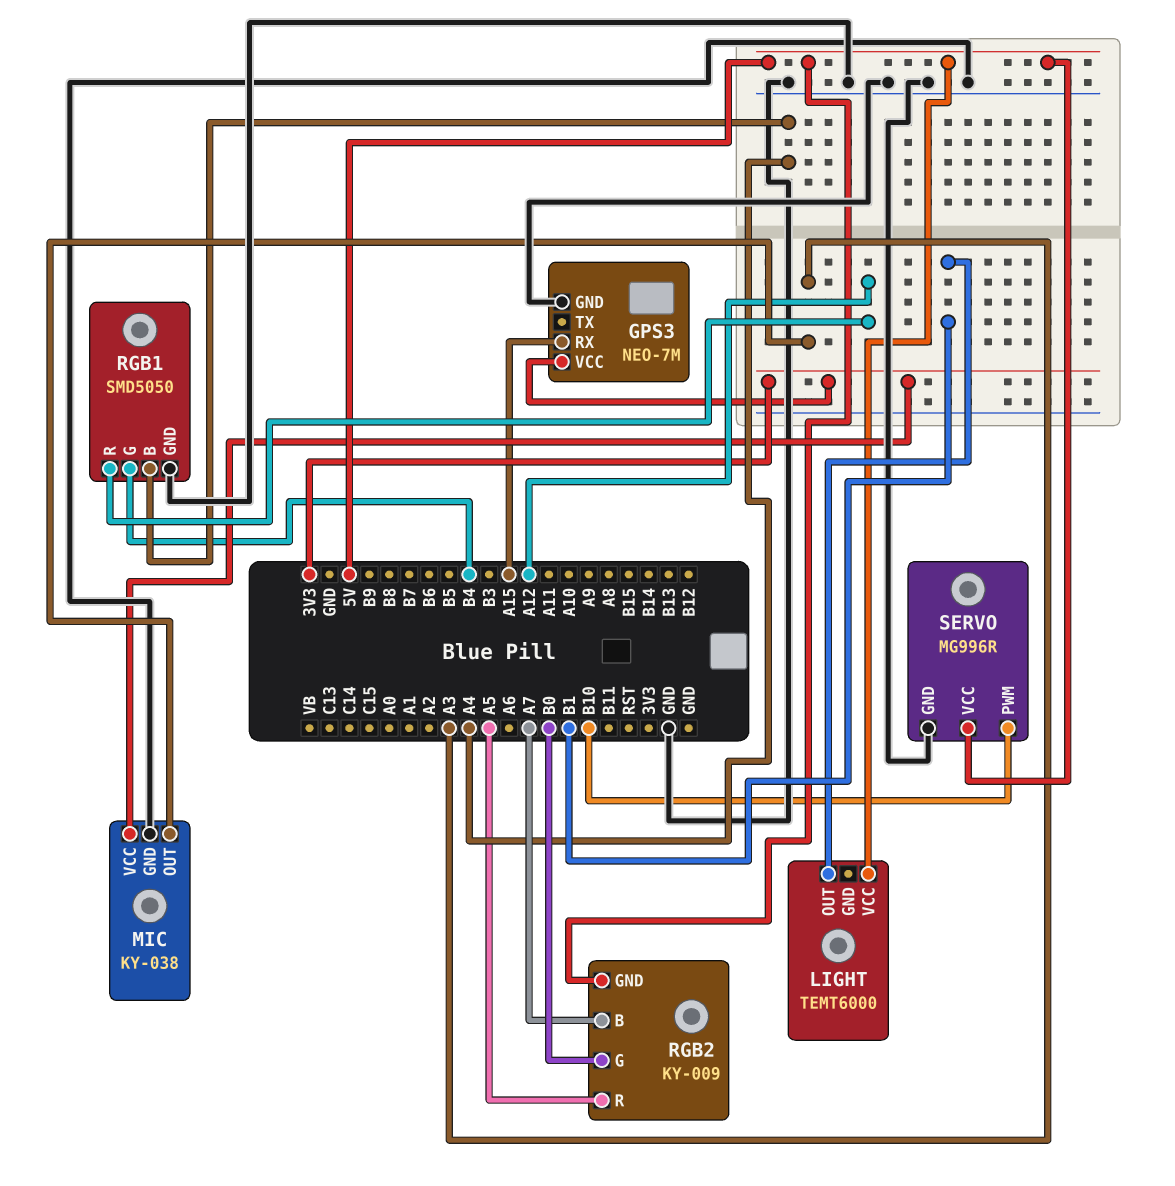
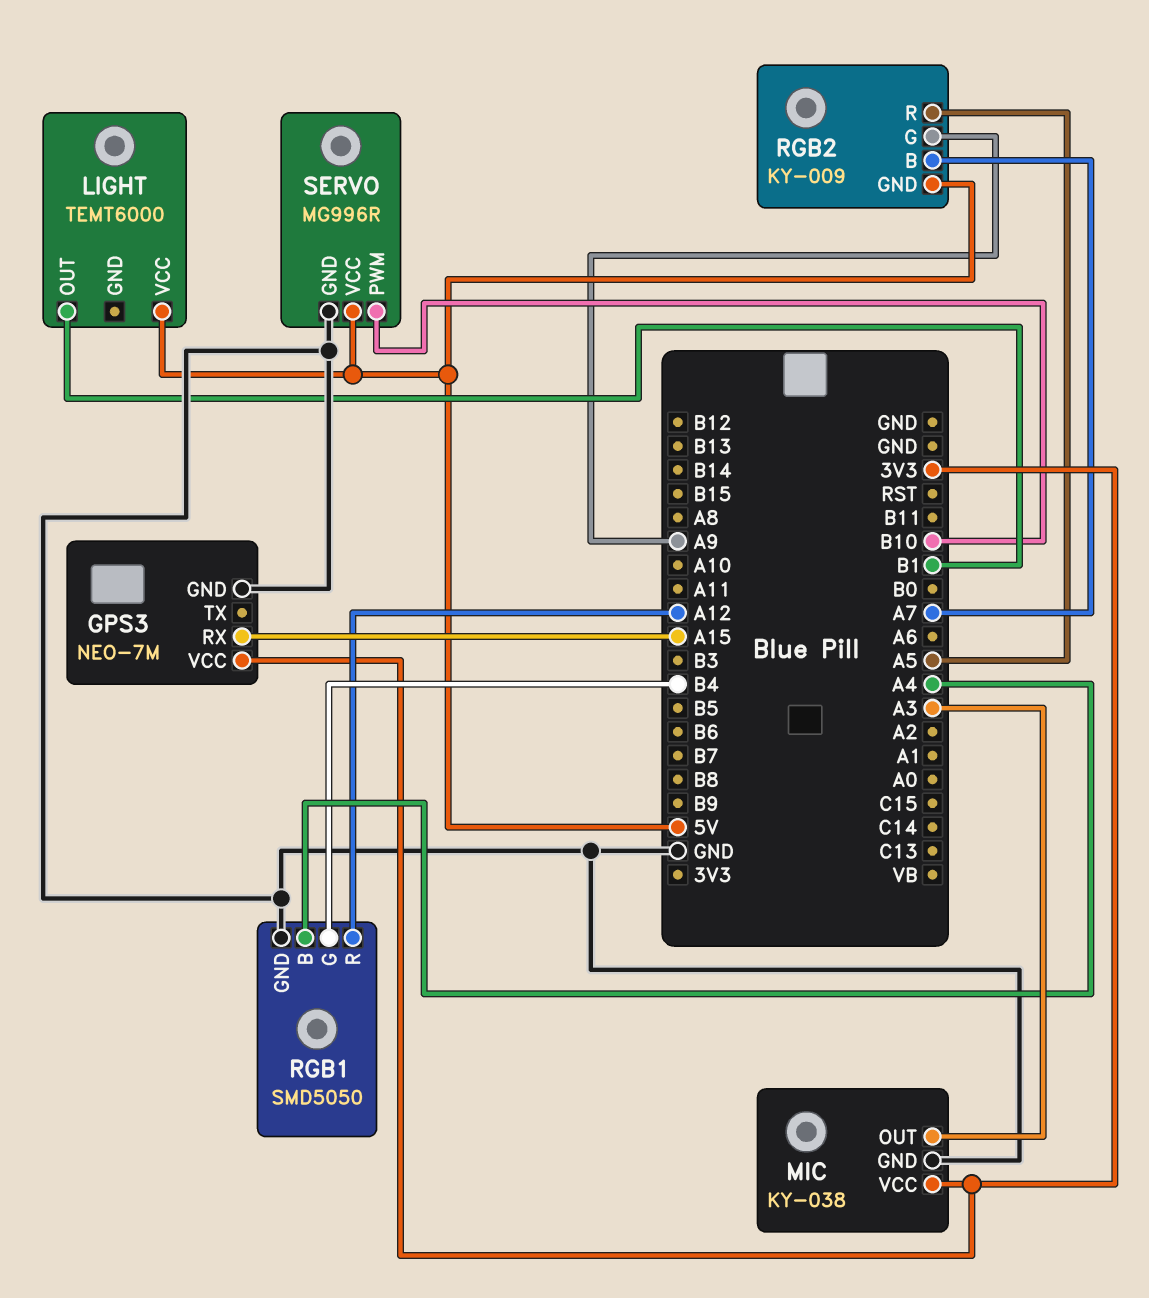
RGB2 pin G: B0 -> A9

